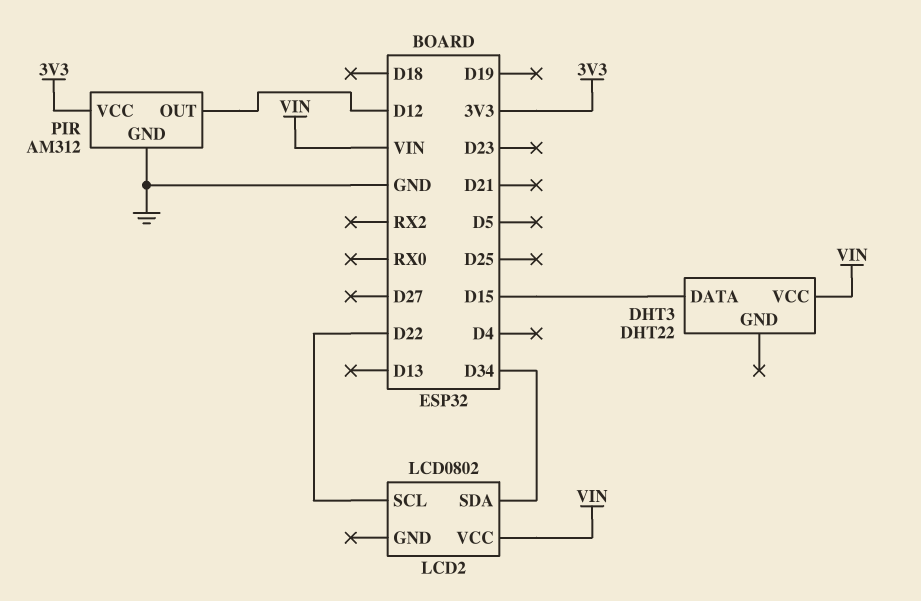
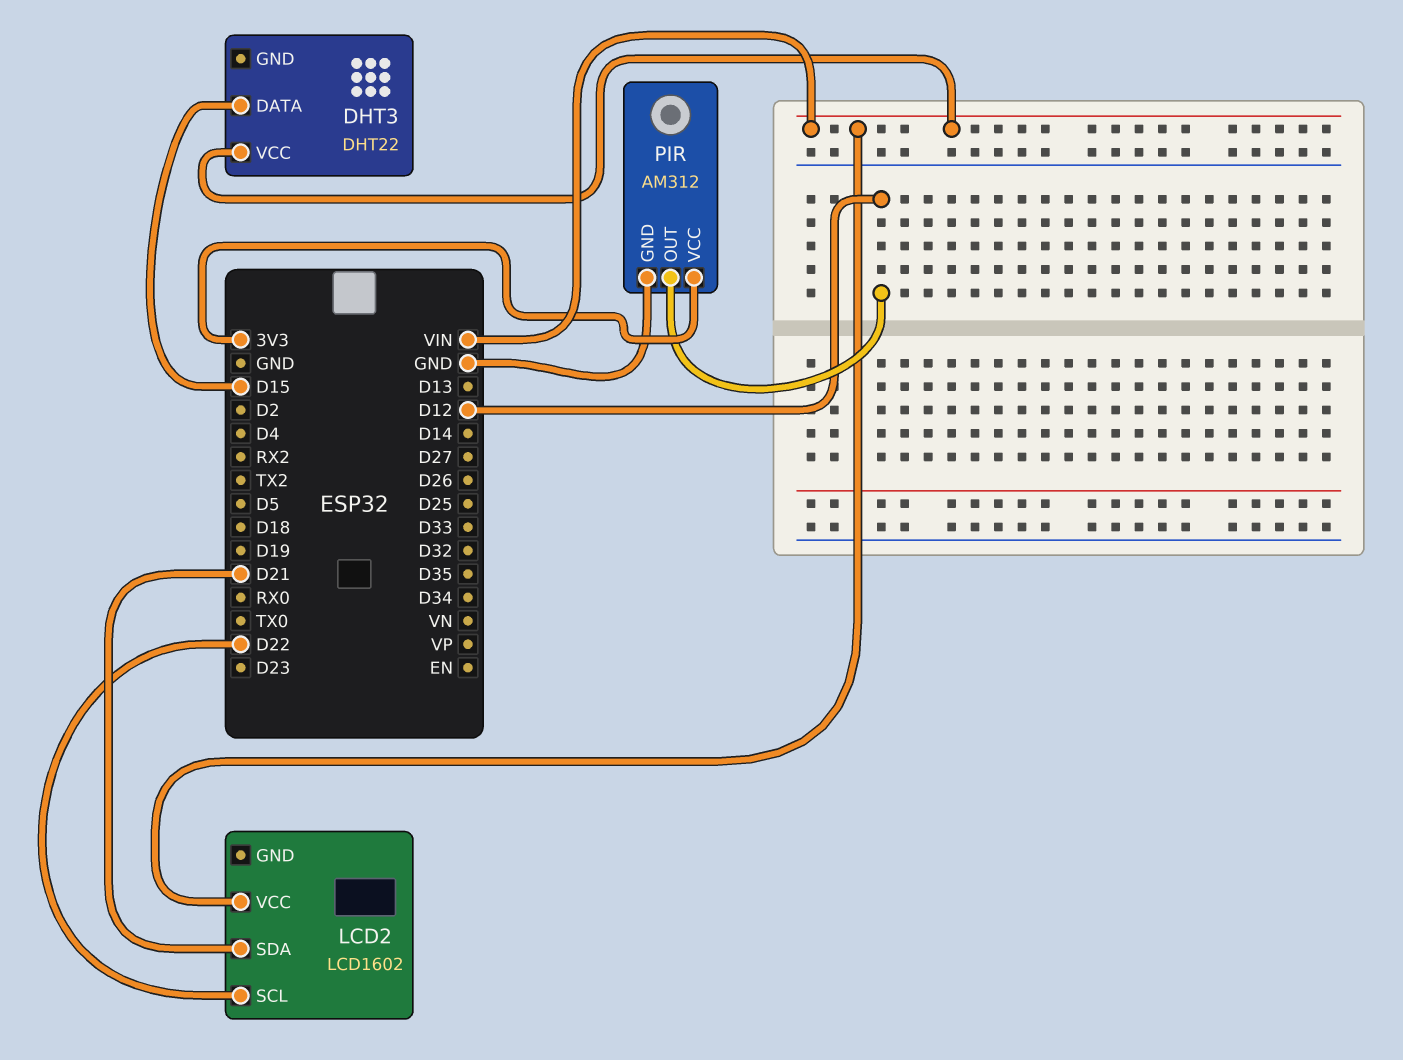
LCD2: LCD0802 -> LCD1602
LCD2 pin SDA: D34 -> D21

